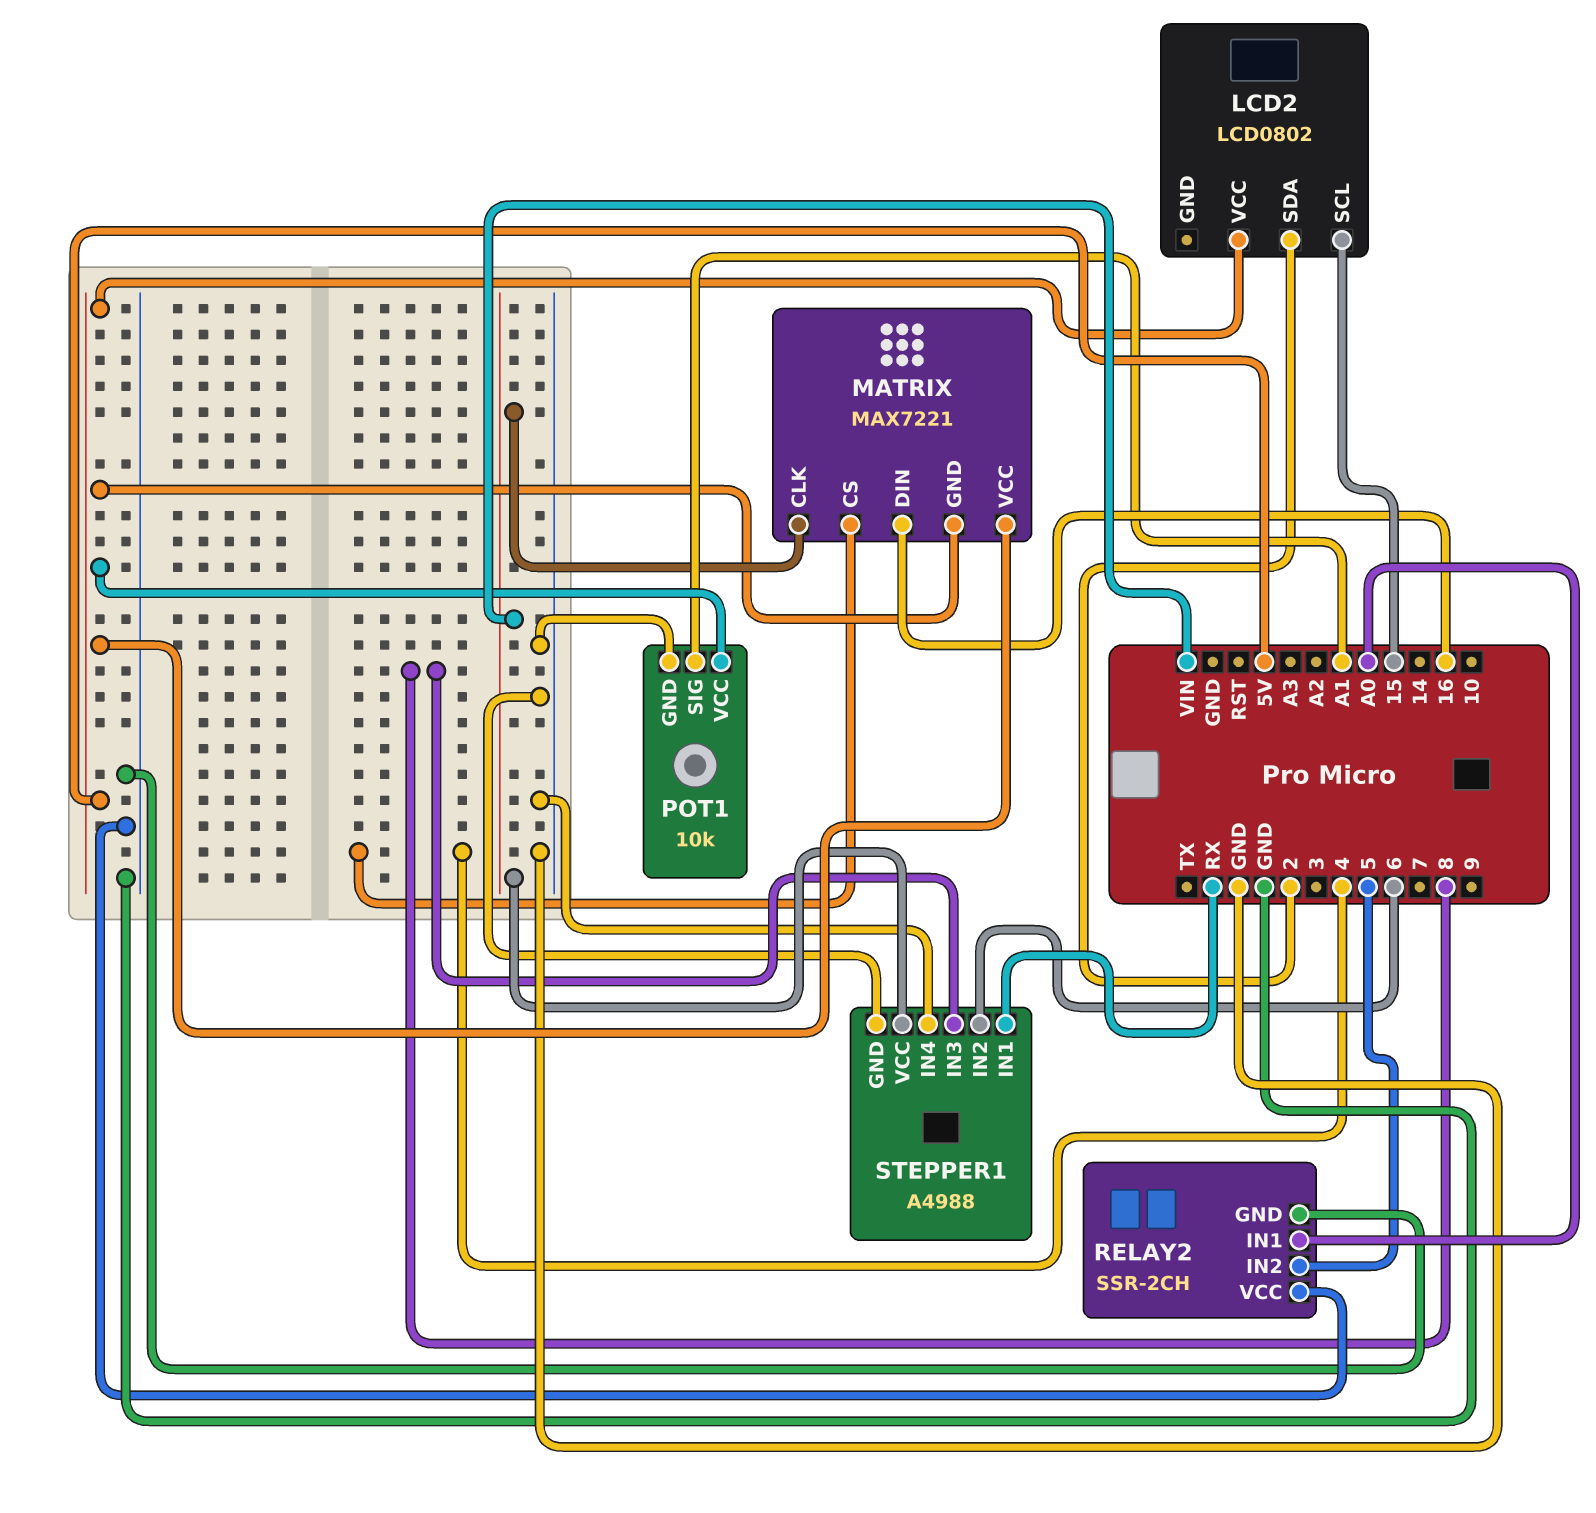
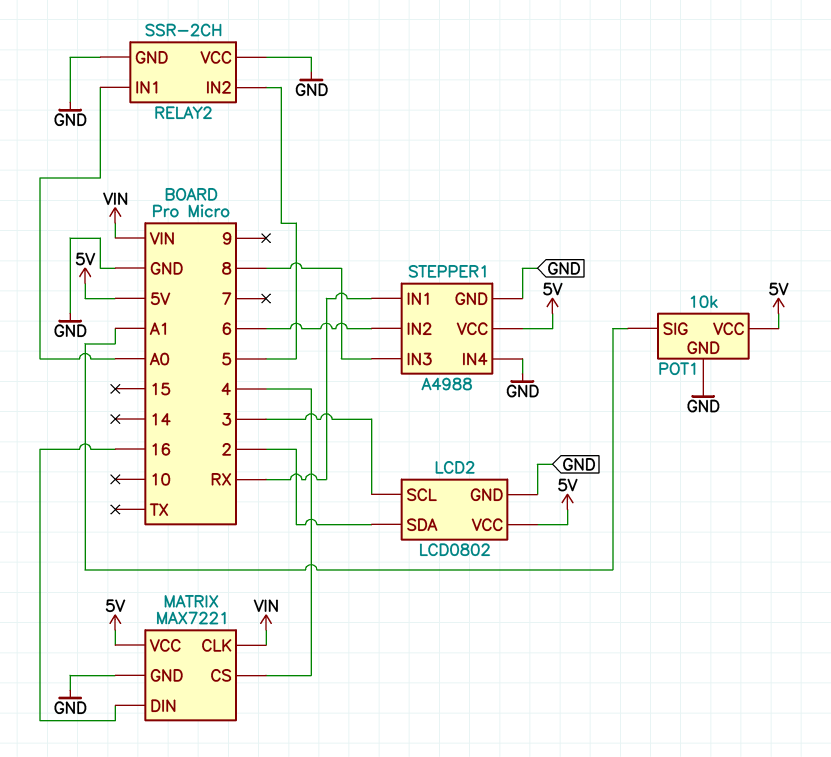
LCD2 pin GND: none -> GND
LCD2 pin SCL: 15 -> 3
MATRIX pin GND: 5V -> GND
STEPPER1 pin VCC: VIN -> 5V

